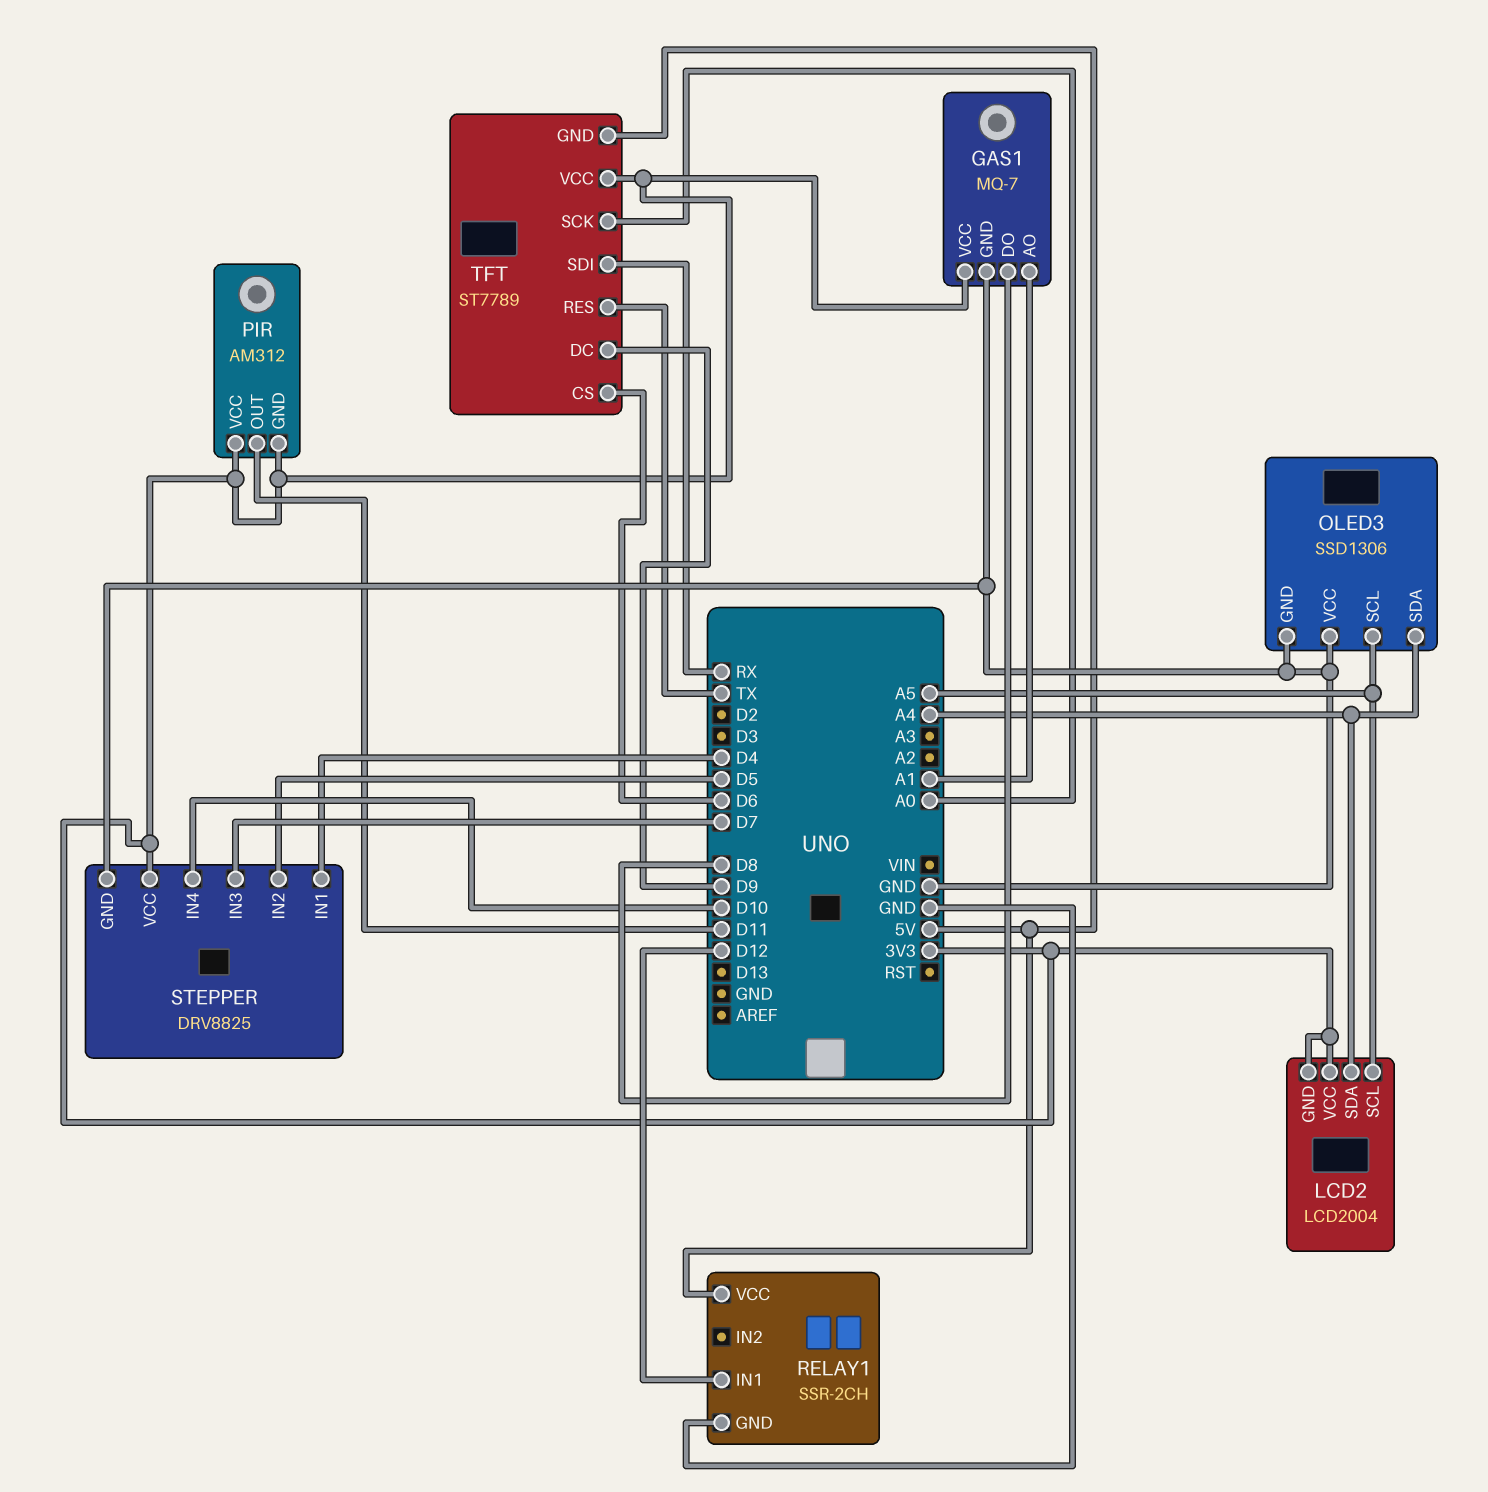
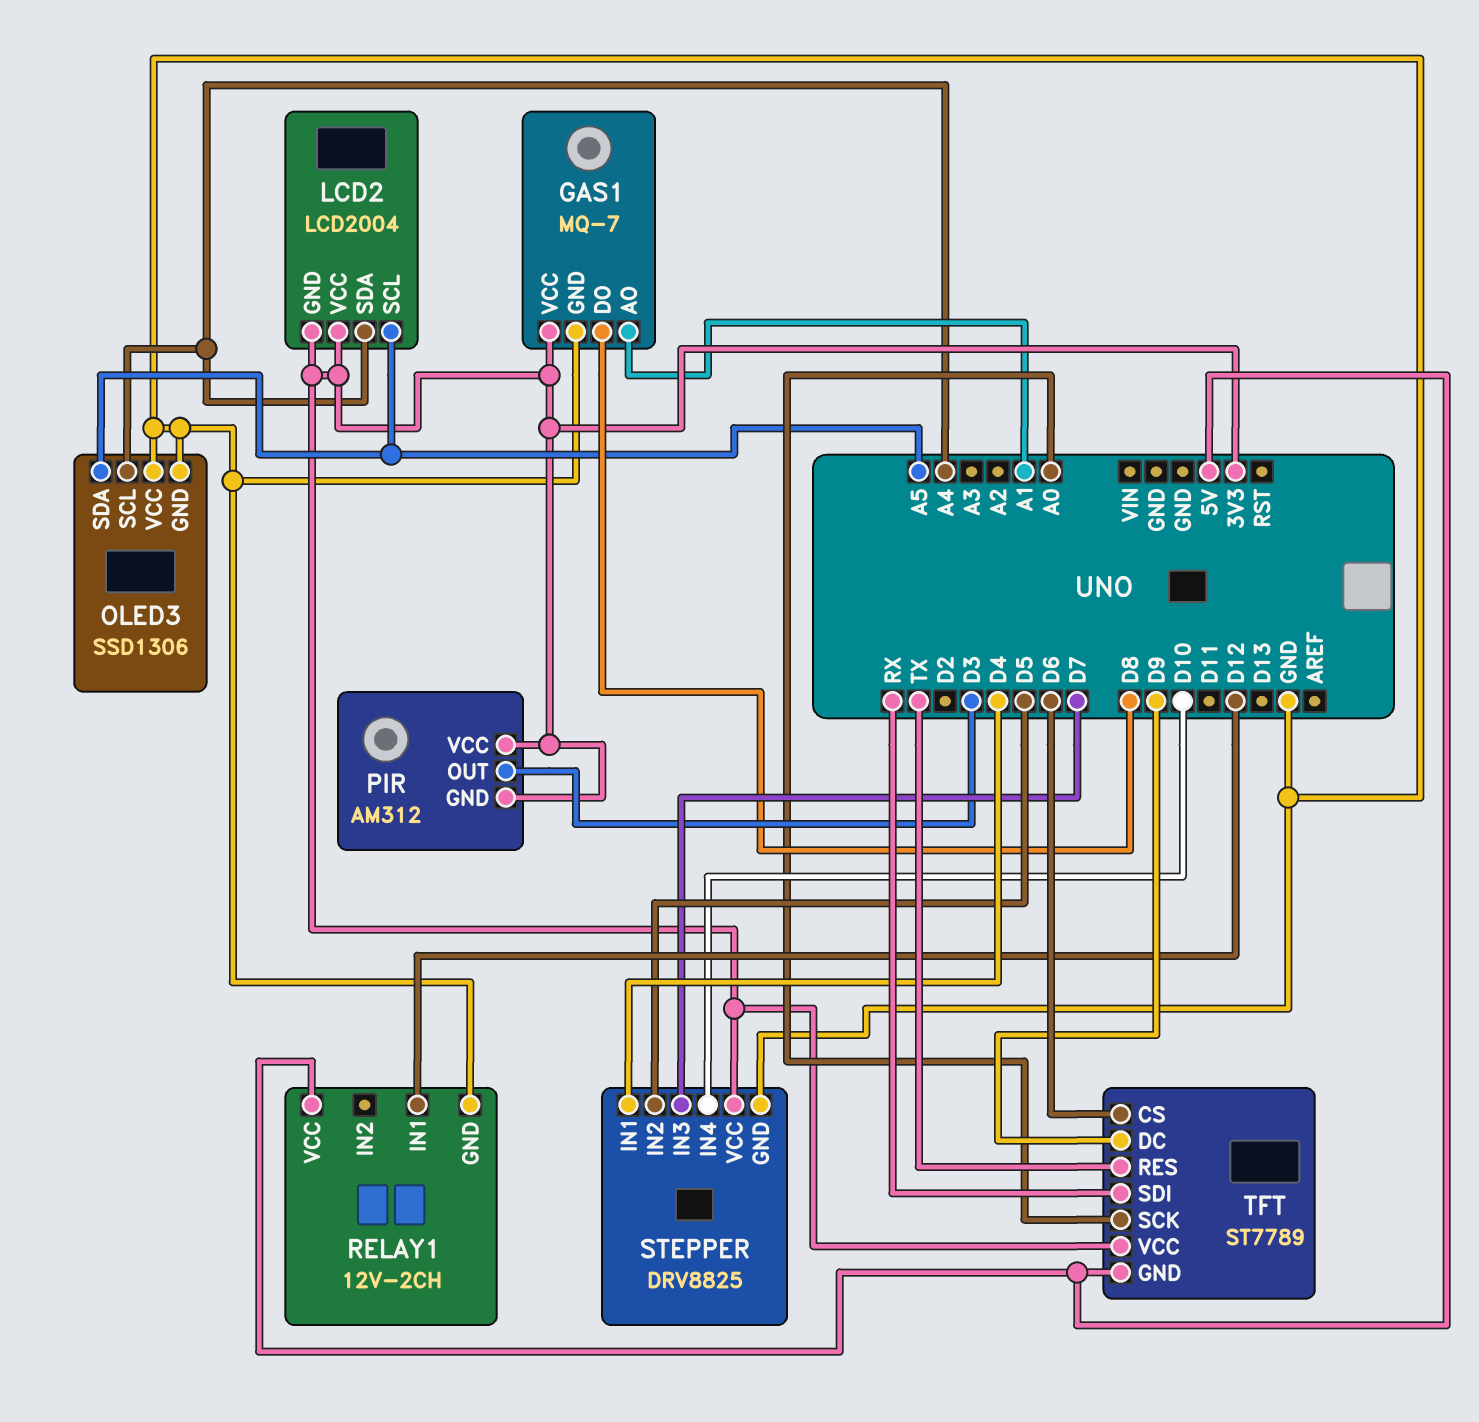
OLED3 pin SCL: A5 -> A4
OLED3 pin SDA: A4 -> A5
PIR pin OUT: D11 -> D3
RELAY1: SSR-2CH -> 12V-2CH

